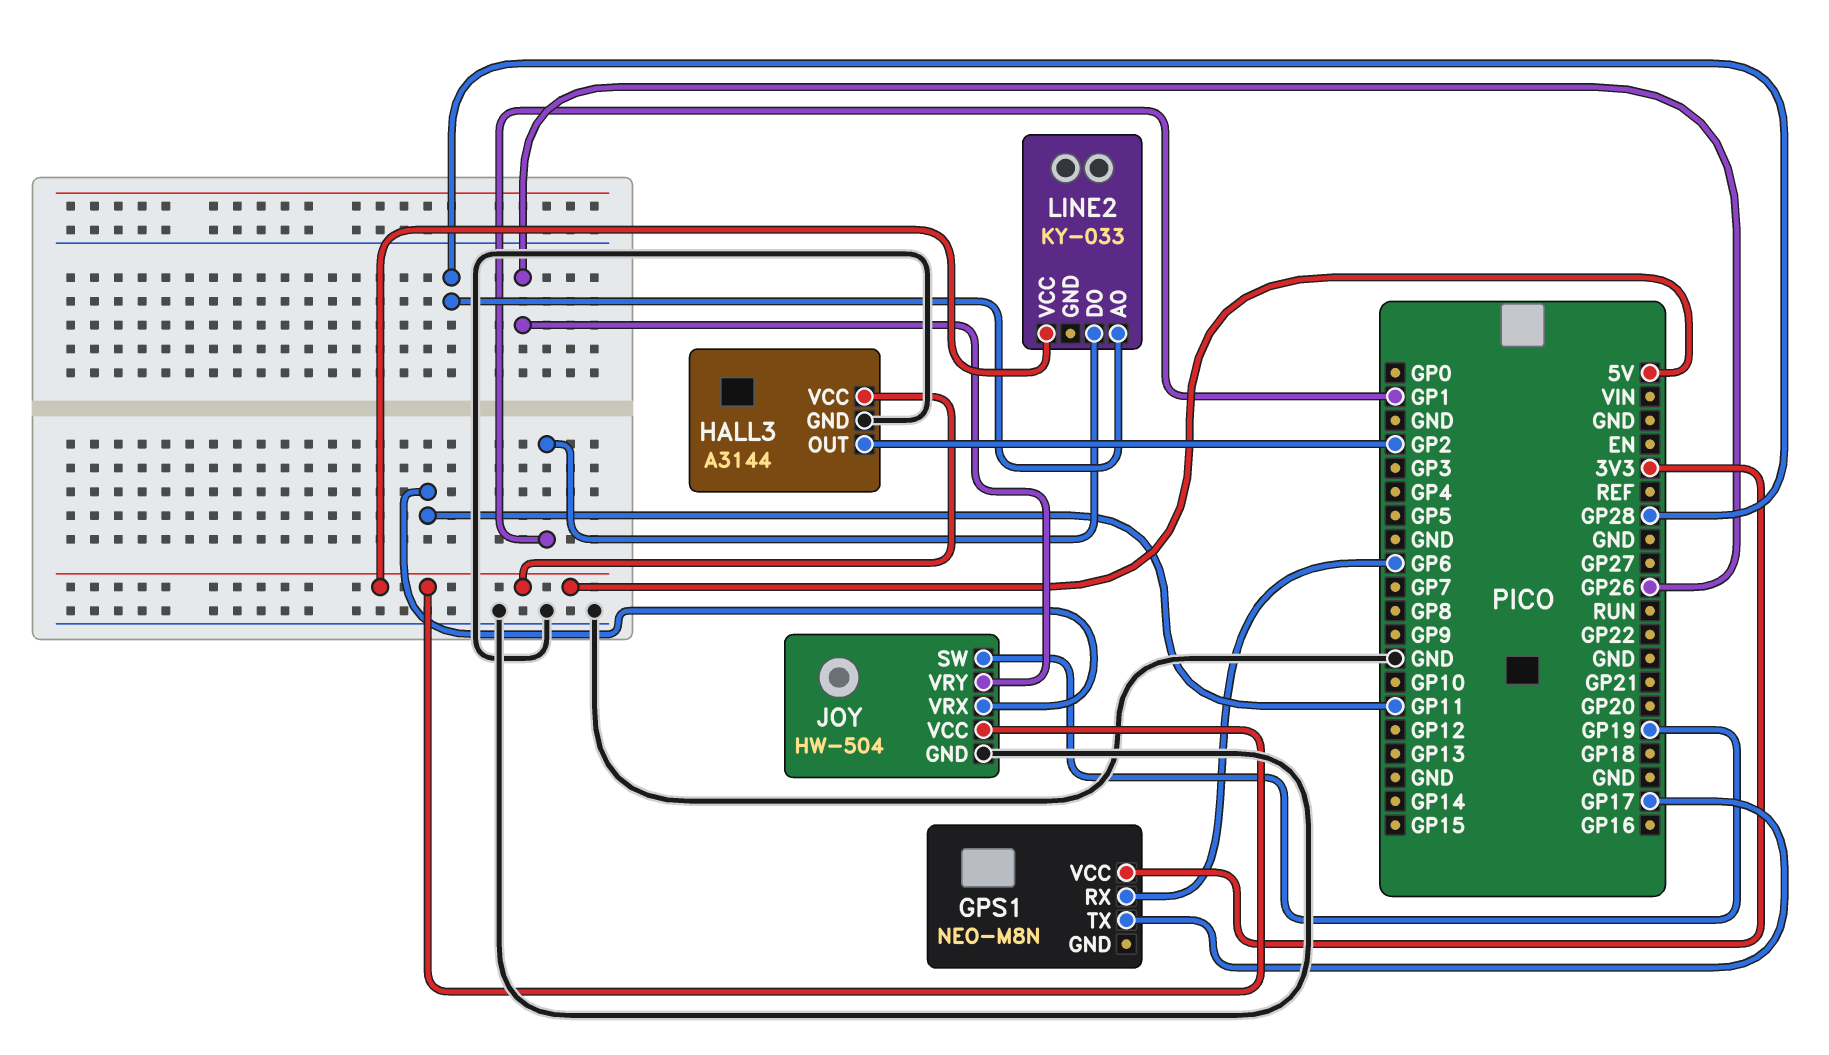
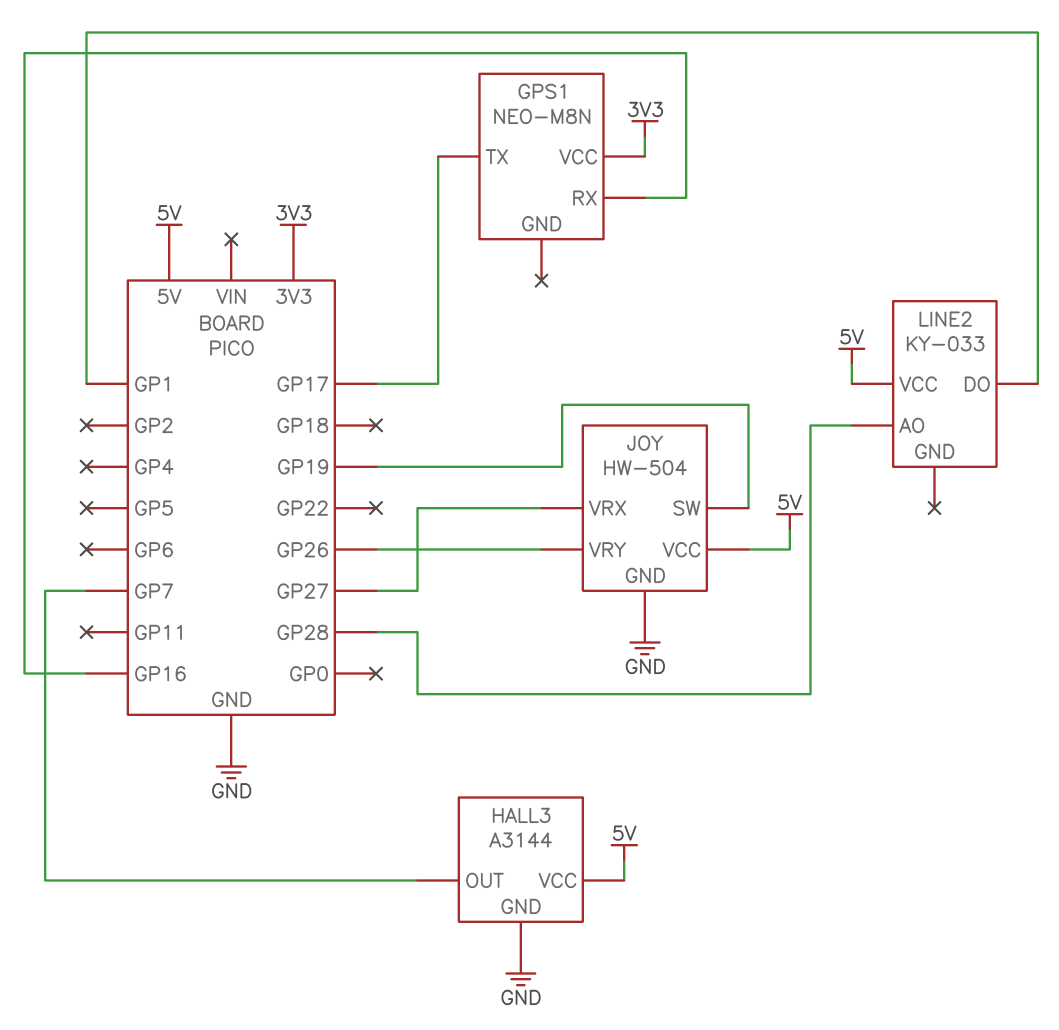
GPS1 pin RX: GP6 -> GP16
HALL3 pin OUT: GP2 -> GP7
JOY pin VRX: GP11 -> GP27

